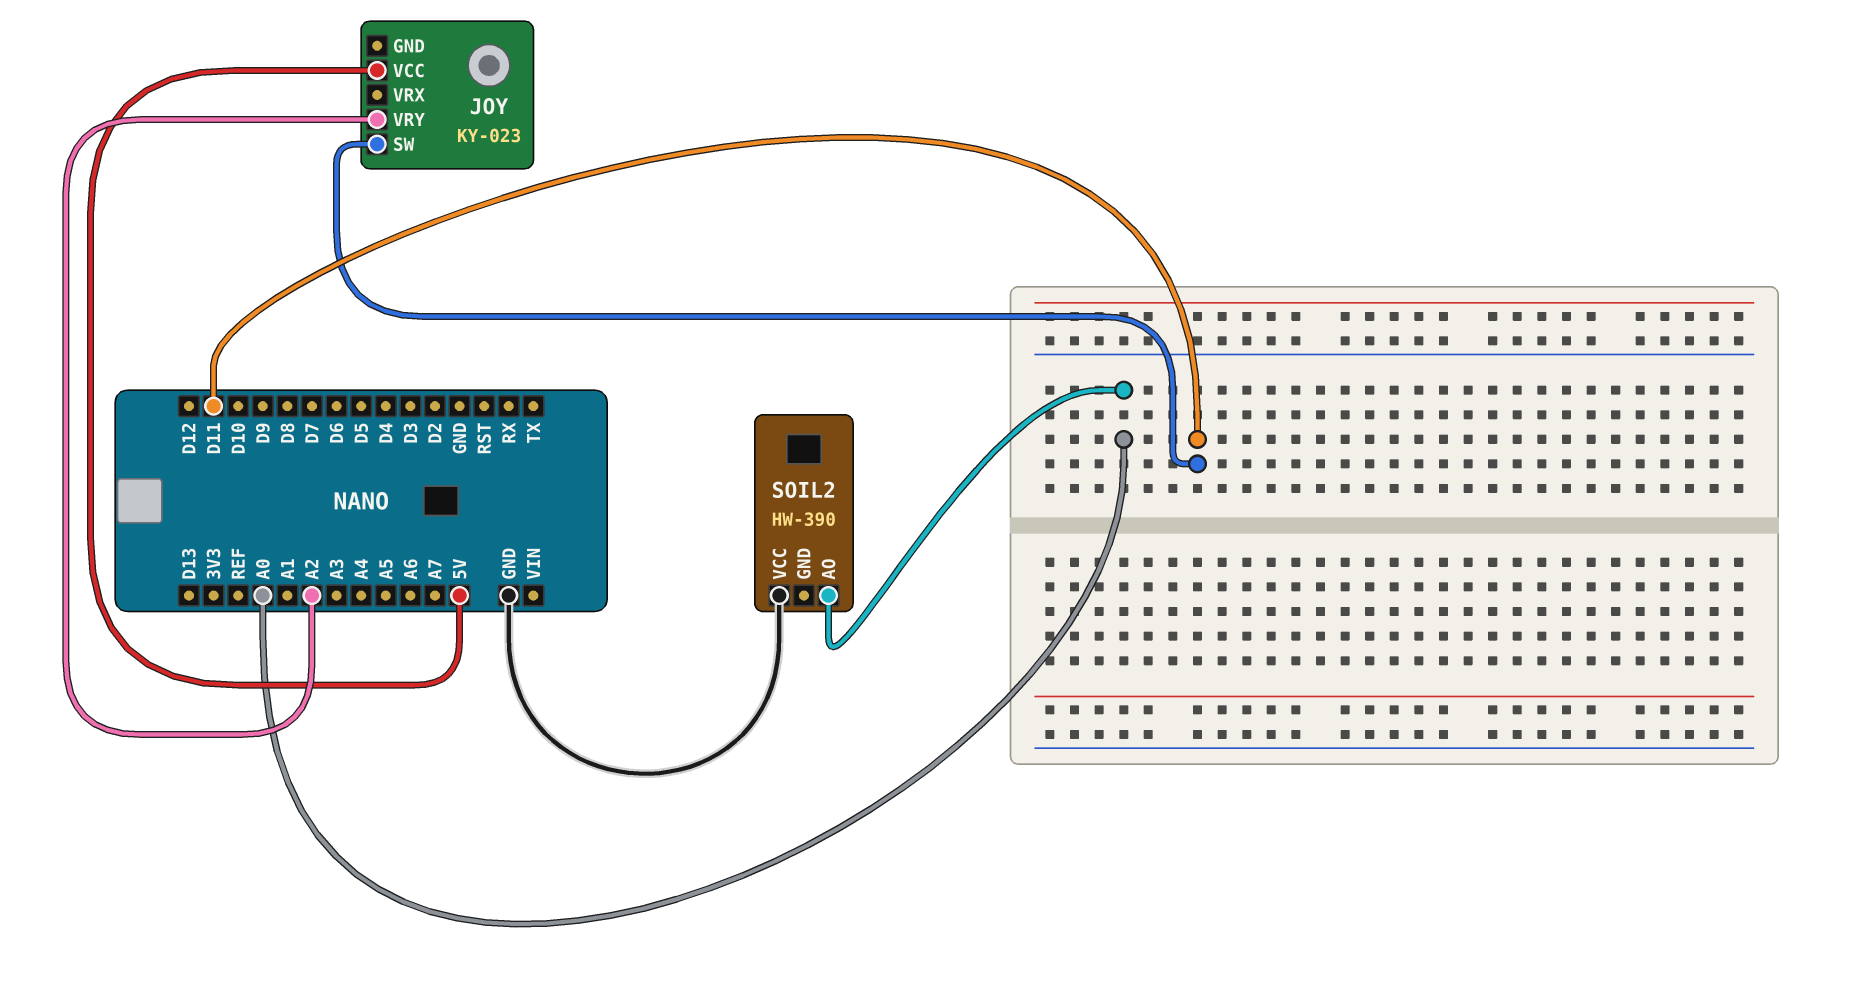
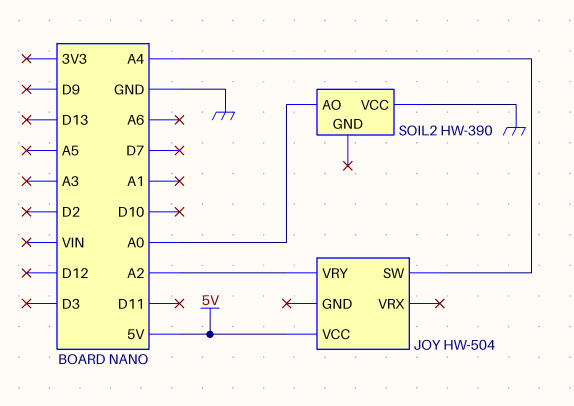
JOY: KY-023 -> HW-504
JOY pin SW: D11 -> A4

